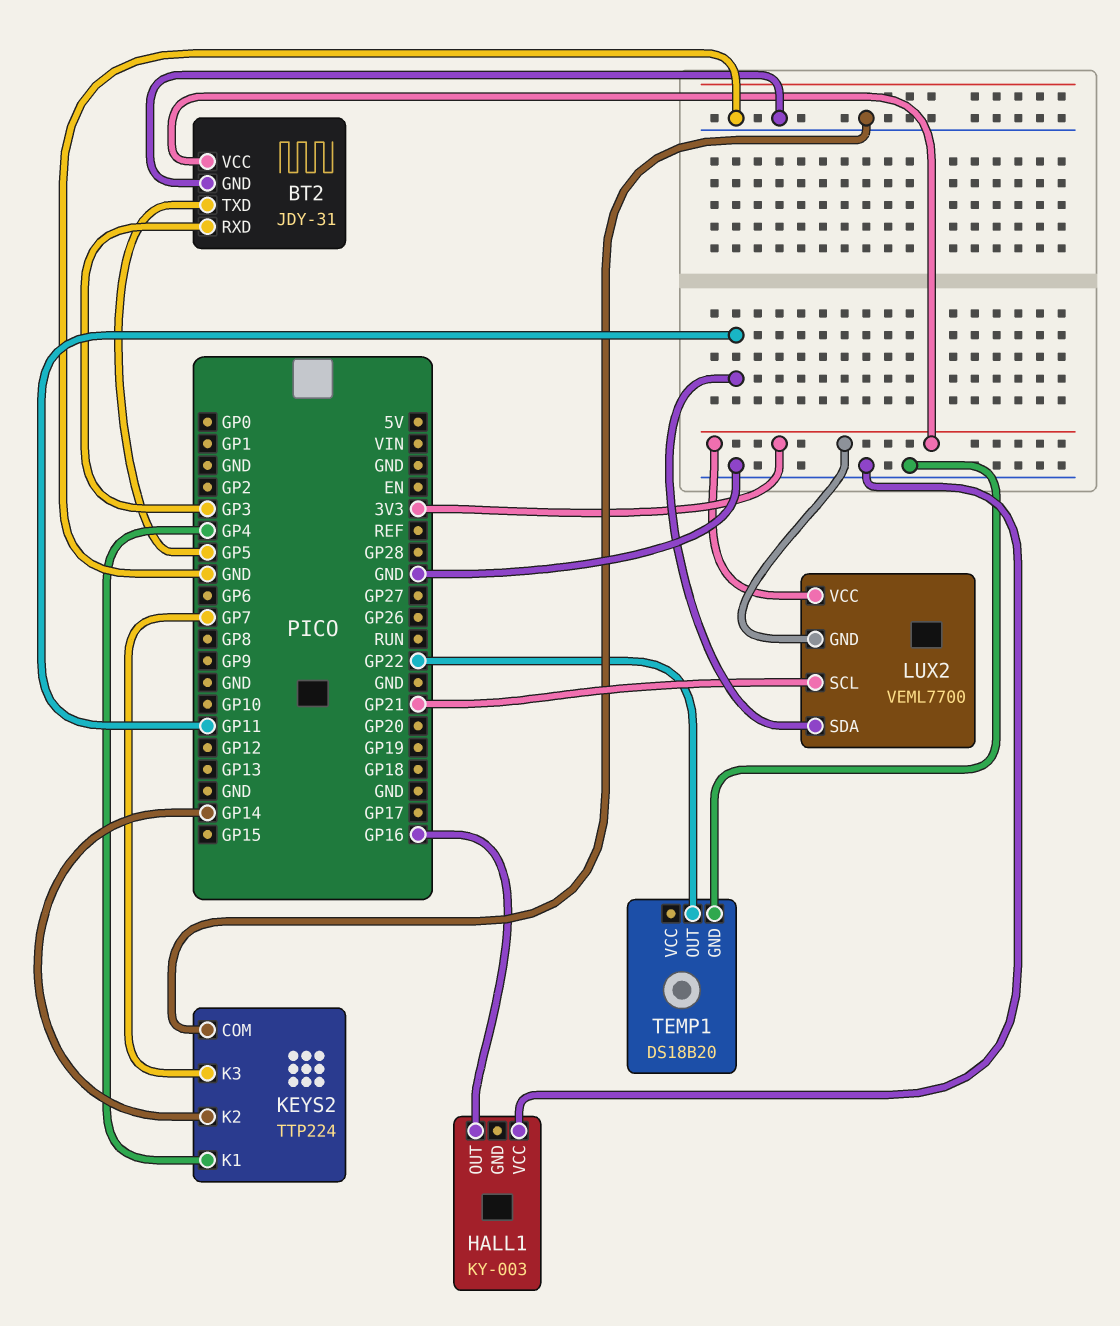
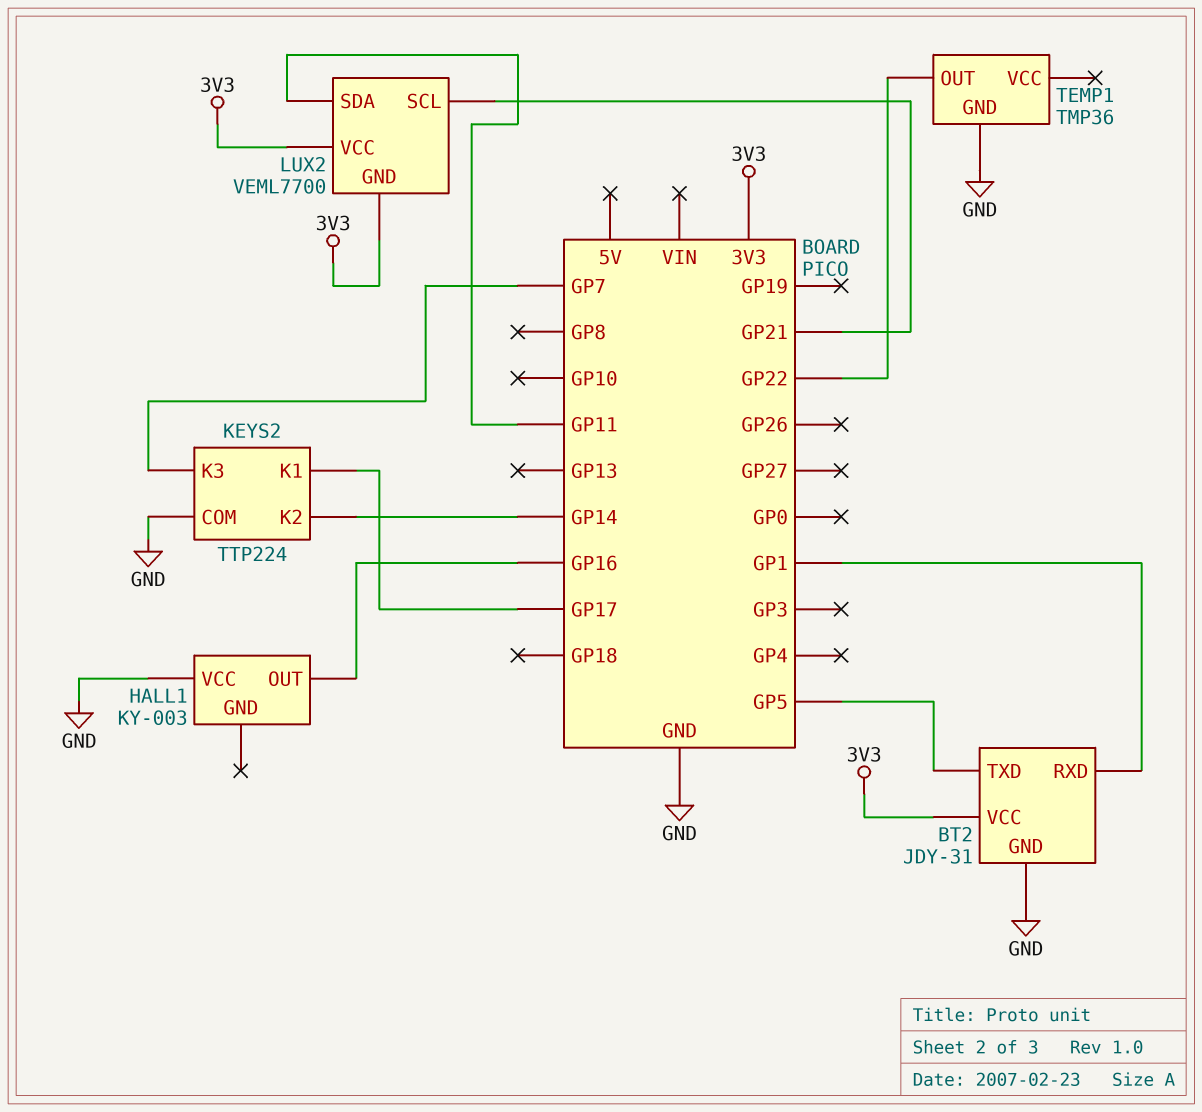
BT2 pin RXD: GP3 -> GP1
KEYS2 pin K1: GP4 -> GP17
TEMP1: DS18B20 -> TMP36

